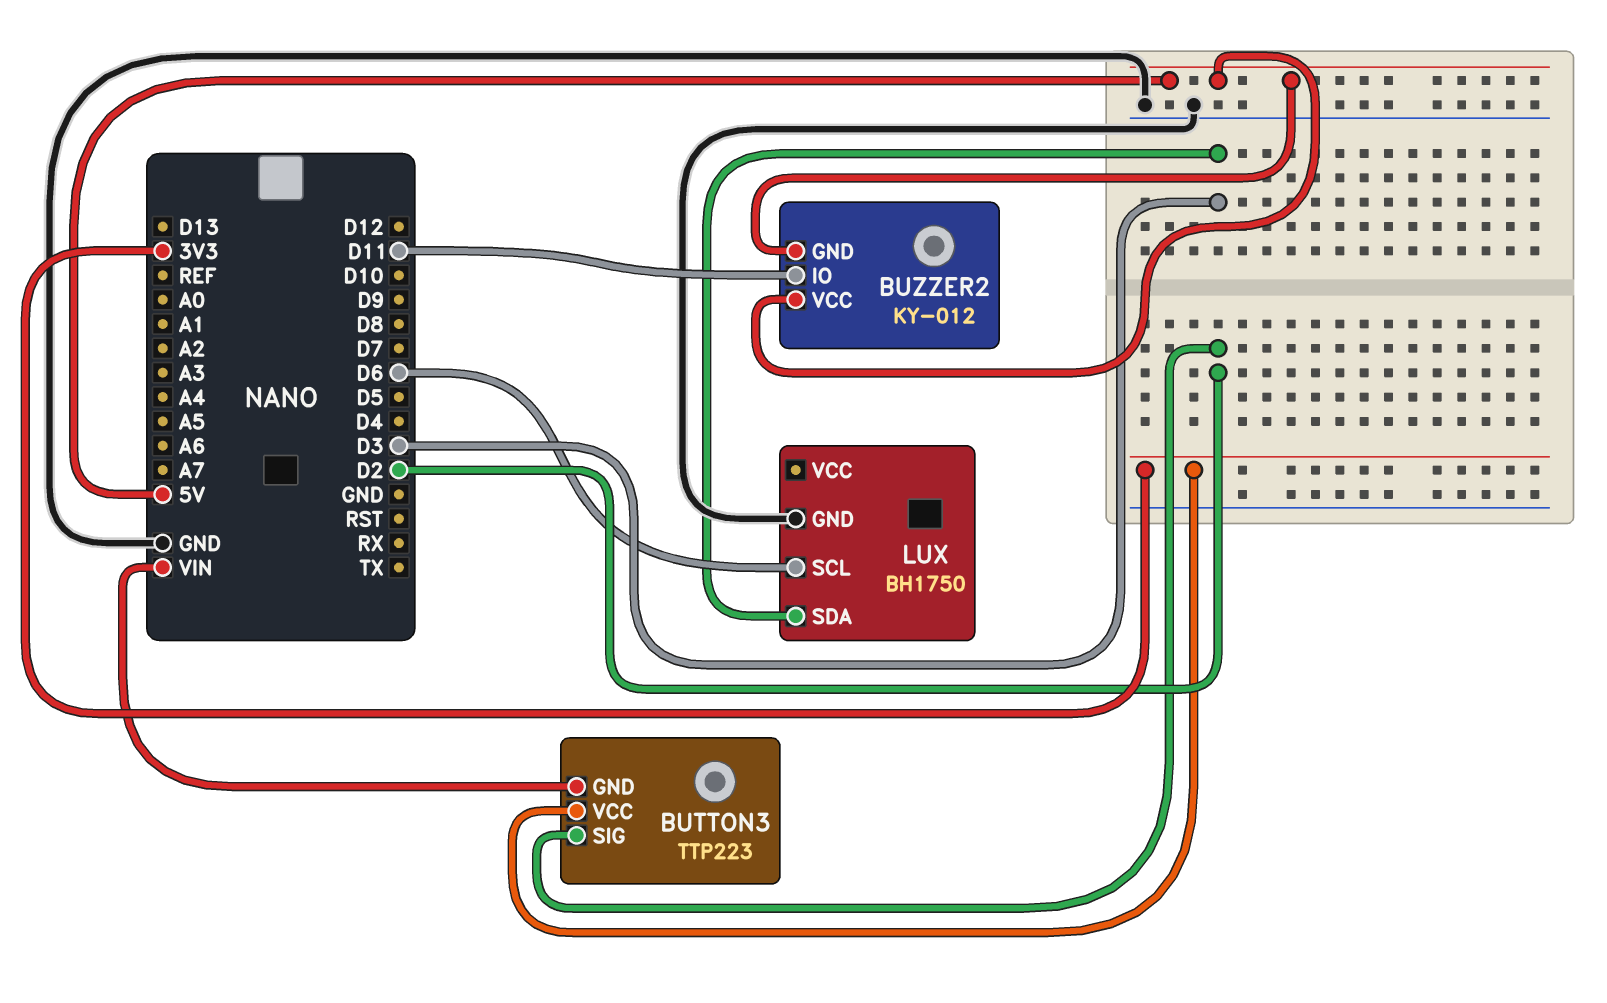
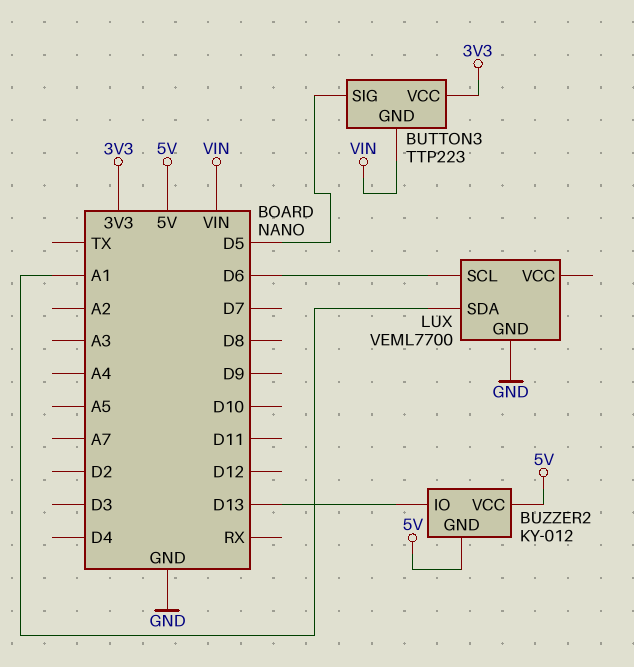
BUTTON3 pin SIG: D2 -> D5
BUZZER2 pin IO: D11 -> D13
LUX: BH1750 -> VEML7700
LUX pin SDA: D3 -> A1

